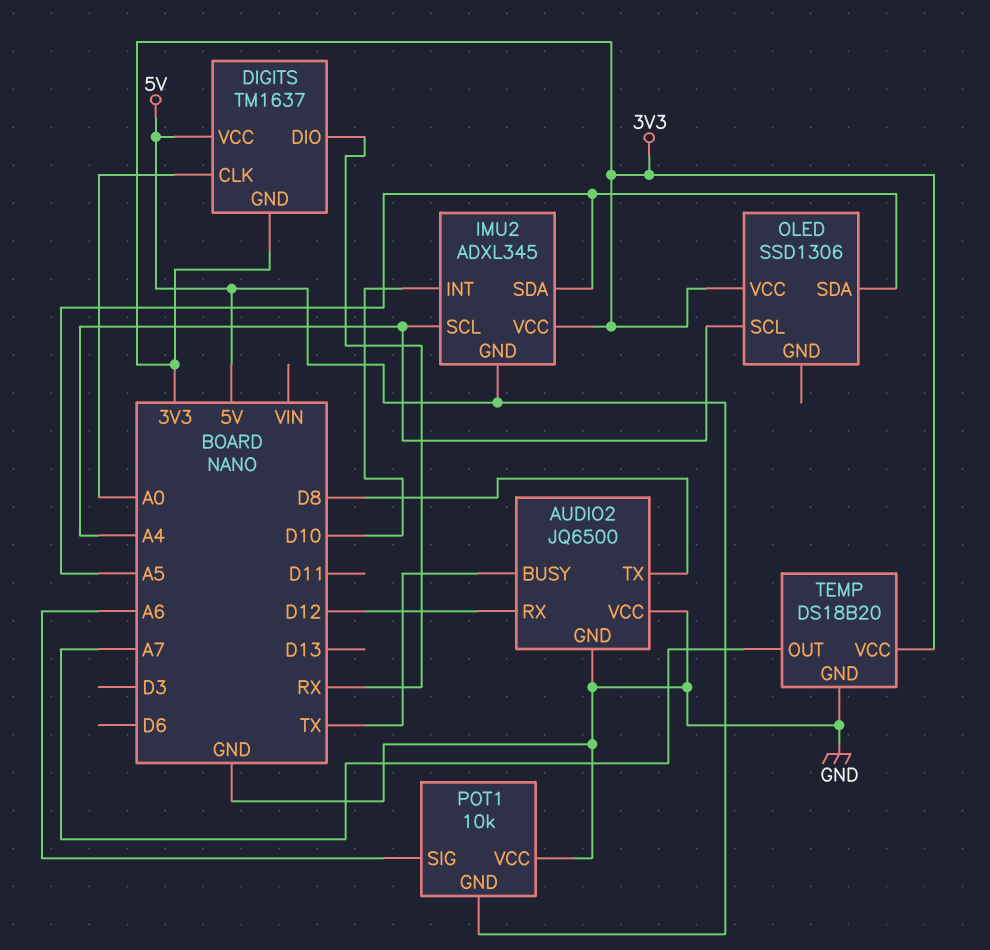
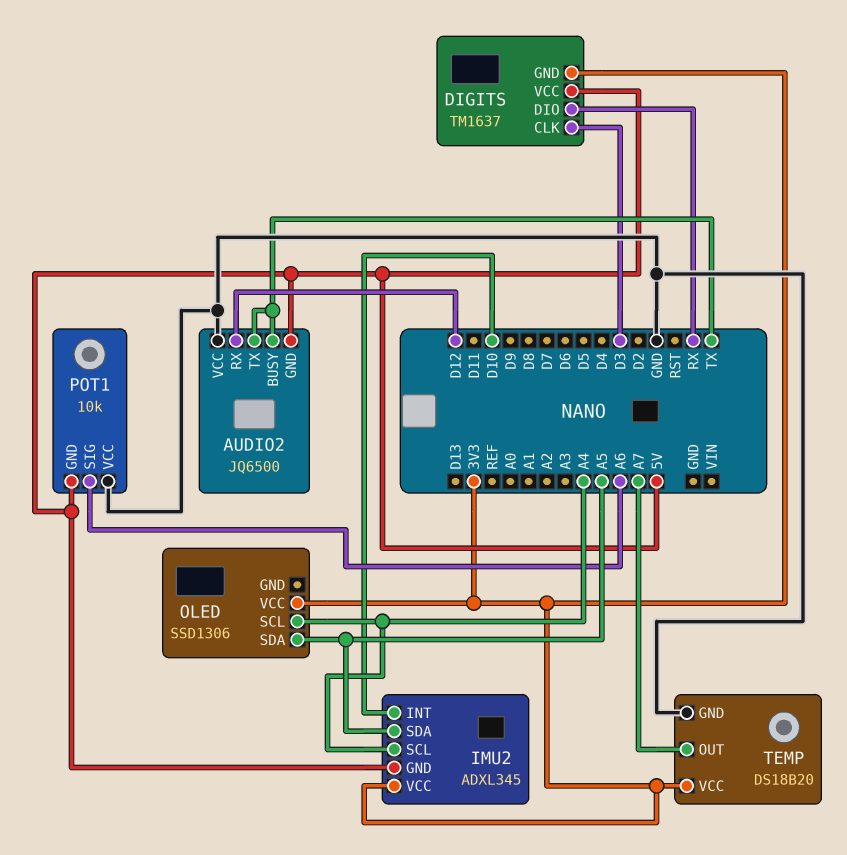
AUDIO2 pin GND: GND -> 5V
AUDIO2 pin TX: D8 -> TX
DIGITS pin CLK: A0 -> D3

